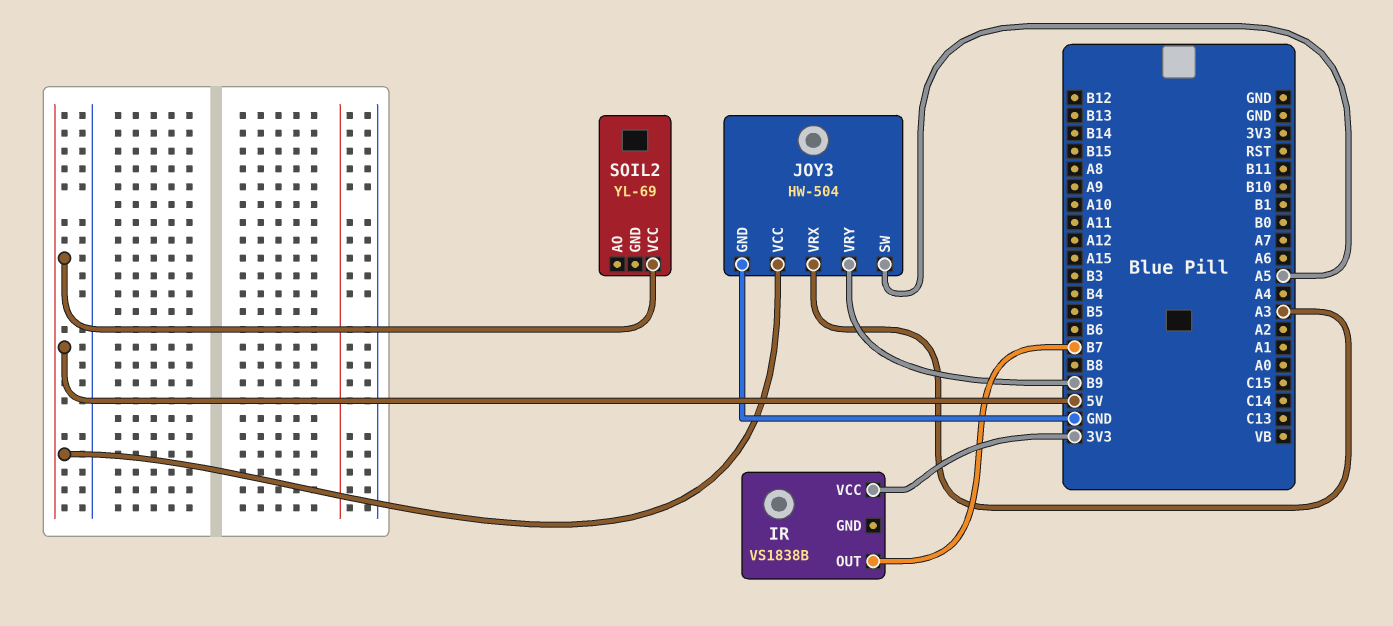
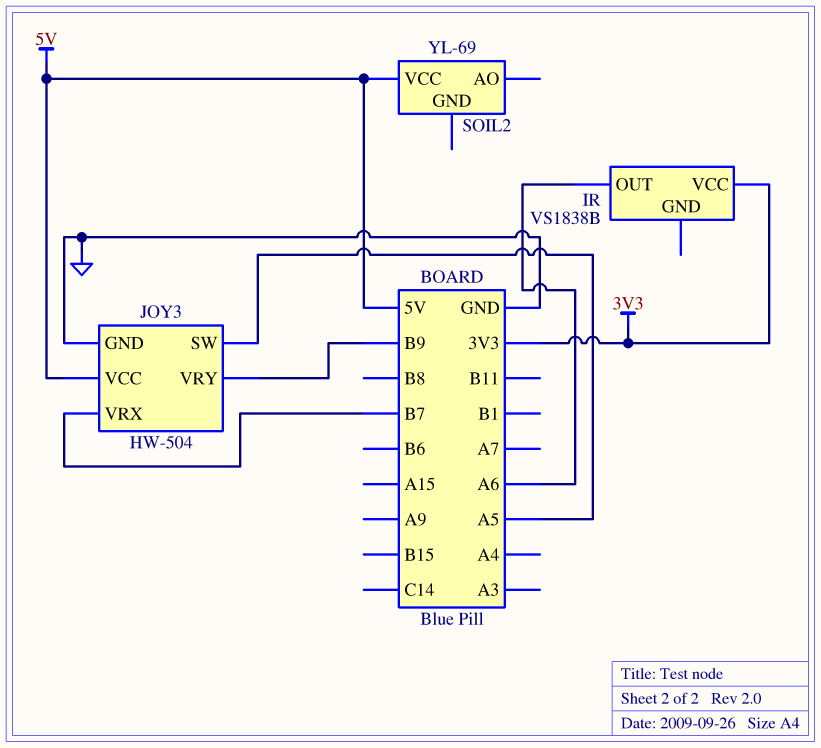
IR pin OUT: B7 -> A6
JOY3 pin VRX: A3 -> B7

